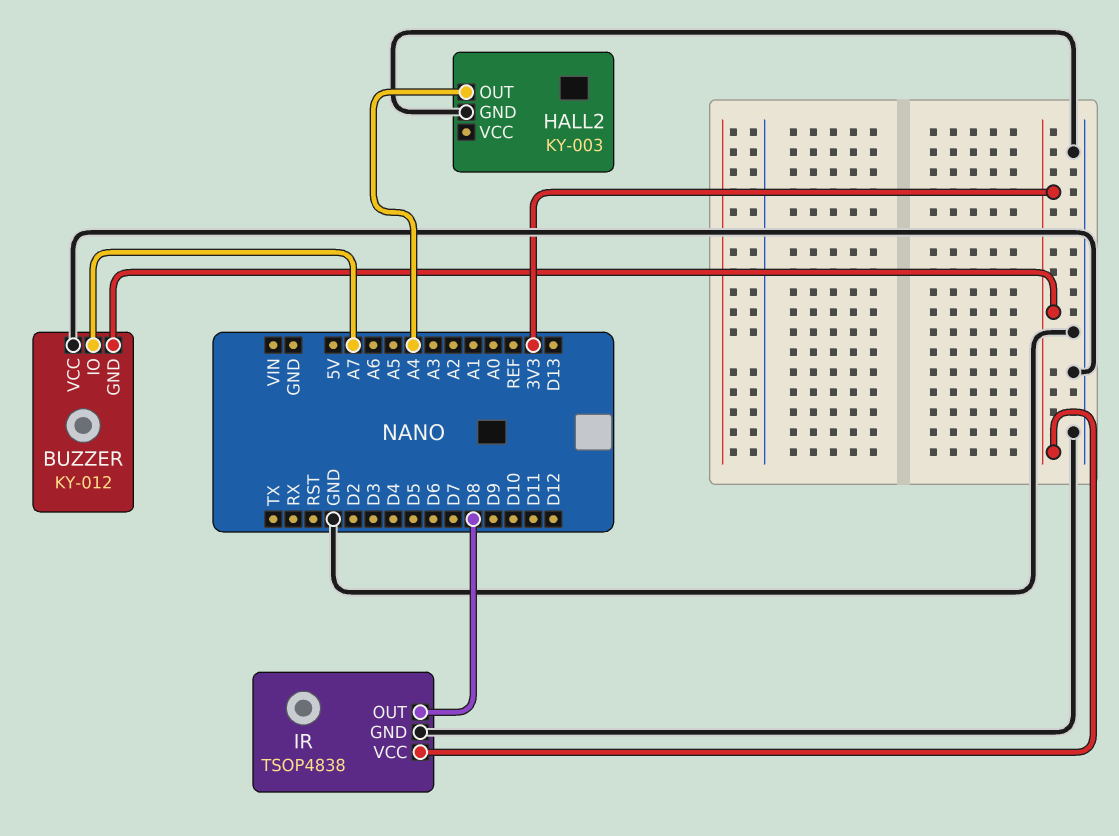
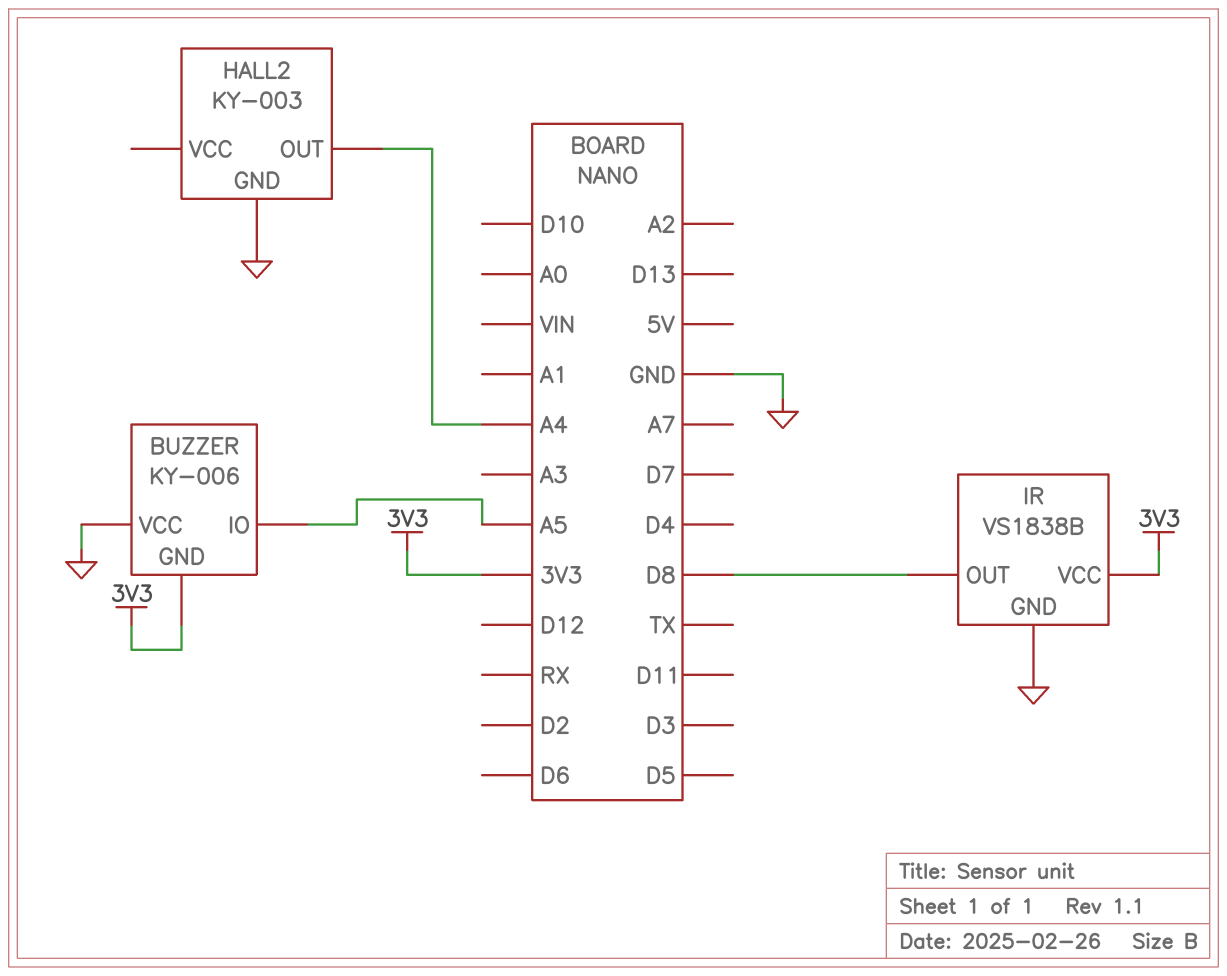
BUZZER: KY-012 -> KY-006
BUZZER pin IO: A7 -> A5
IR: TSOP4838 -> VS1838B

